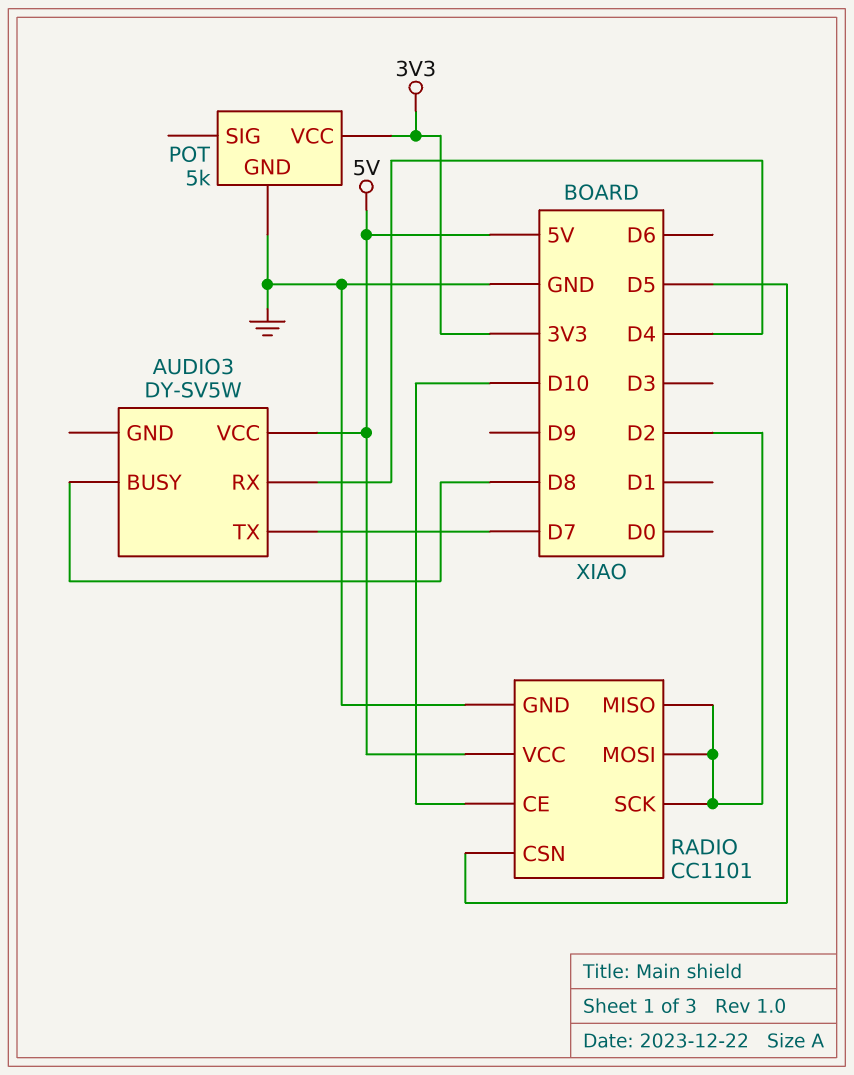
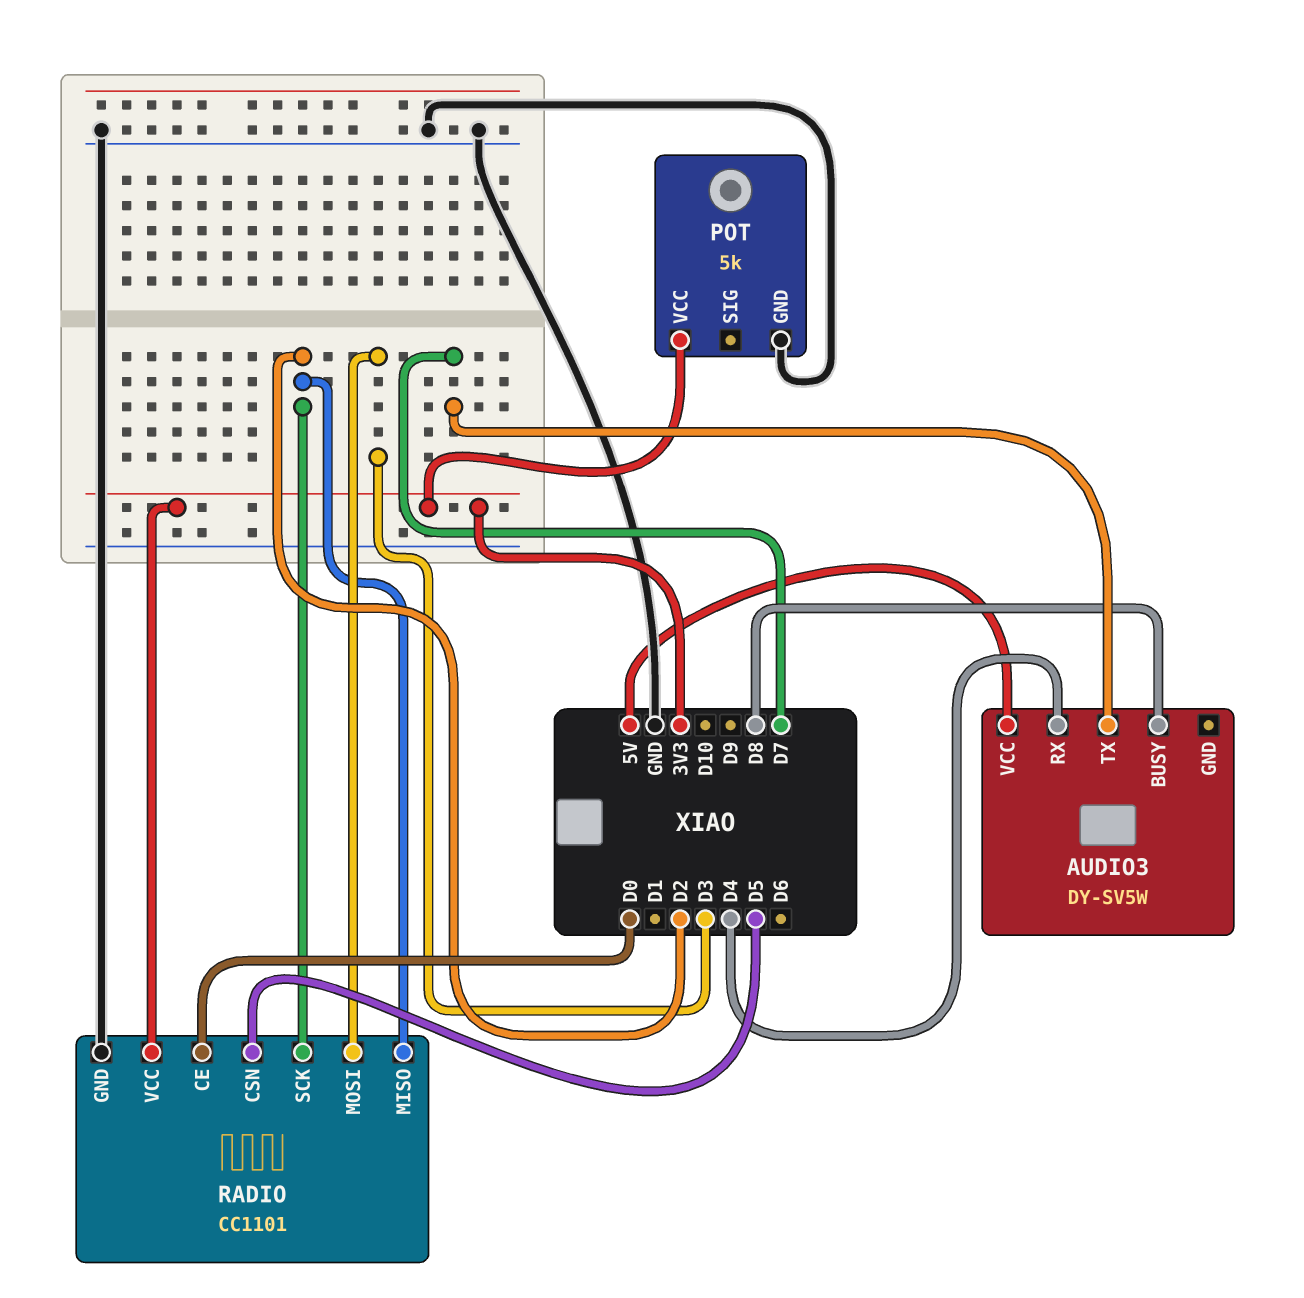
RADIO pin CE: D10 -> D0
RADIO pin MOSI: D2 -> D3
RADIO pin VCC: 5V -> 3V3

